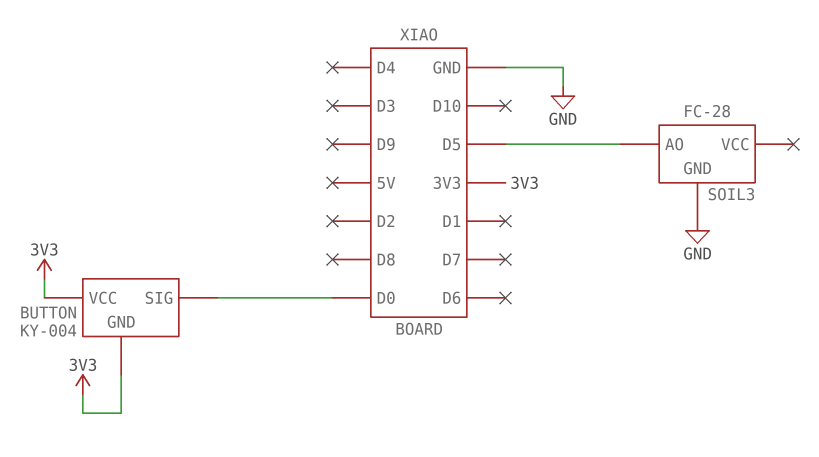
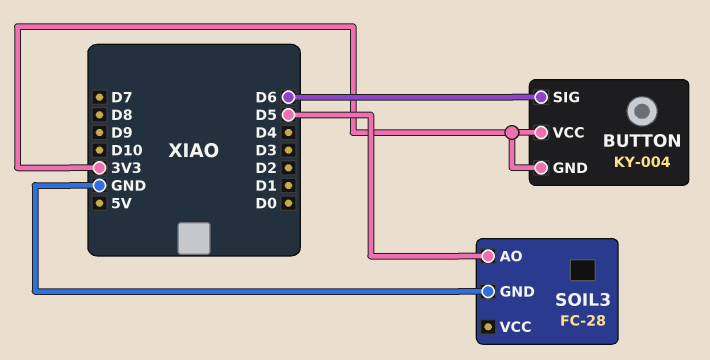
BUTTON pin SIG: D0 -> D6

